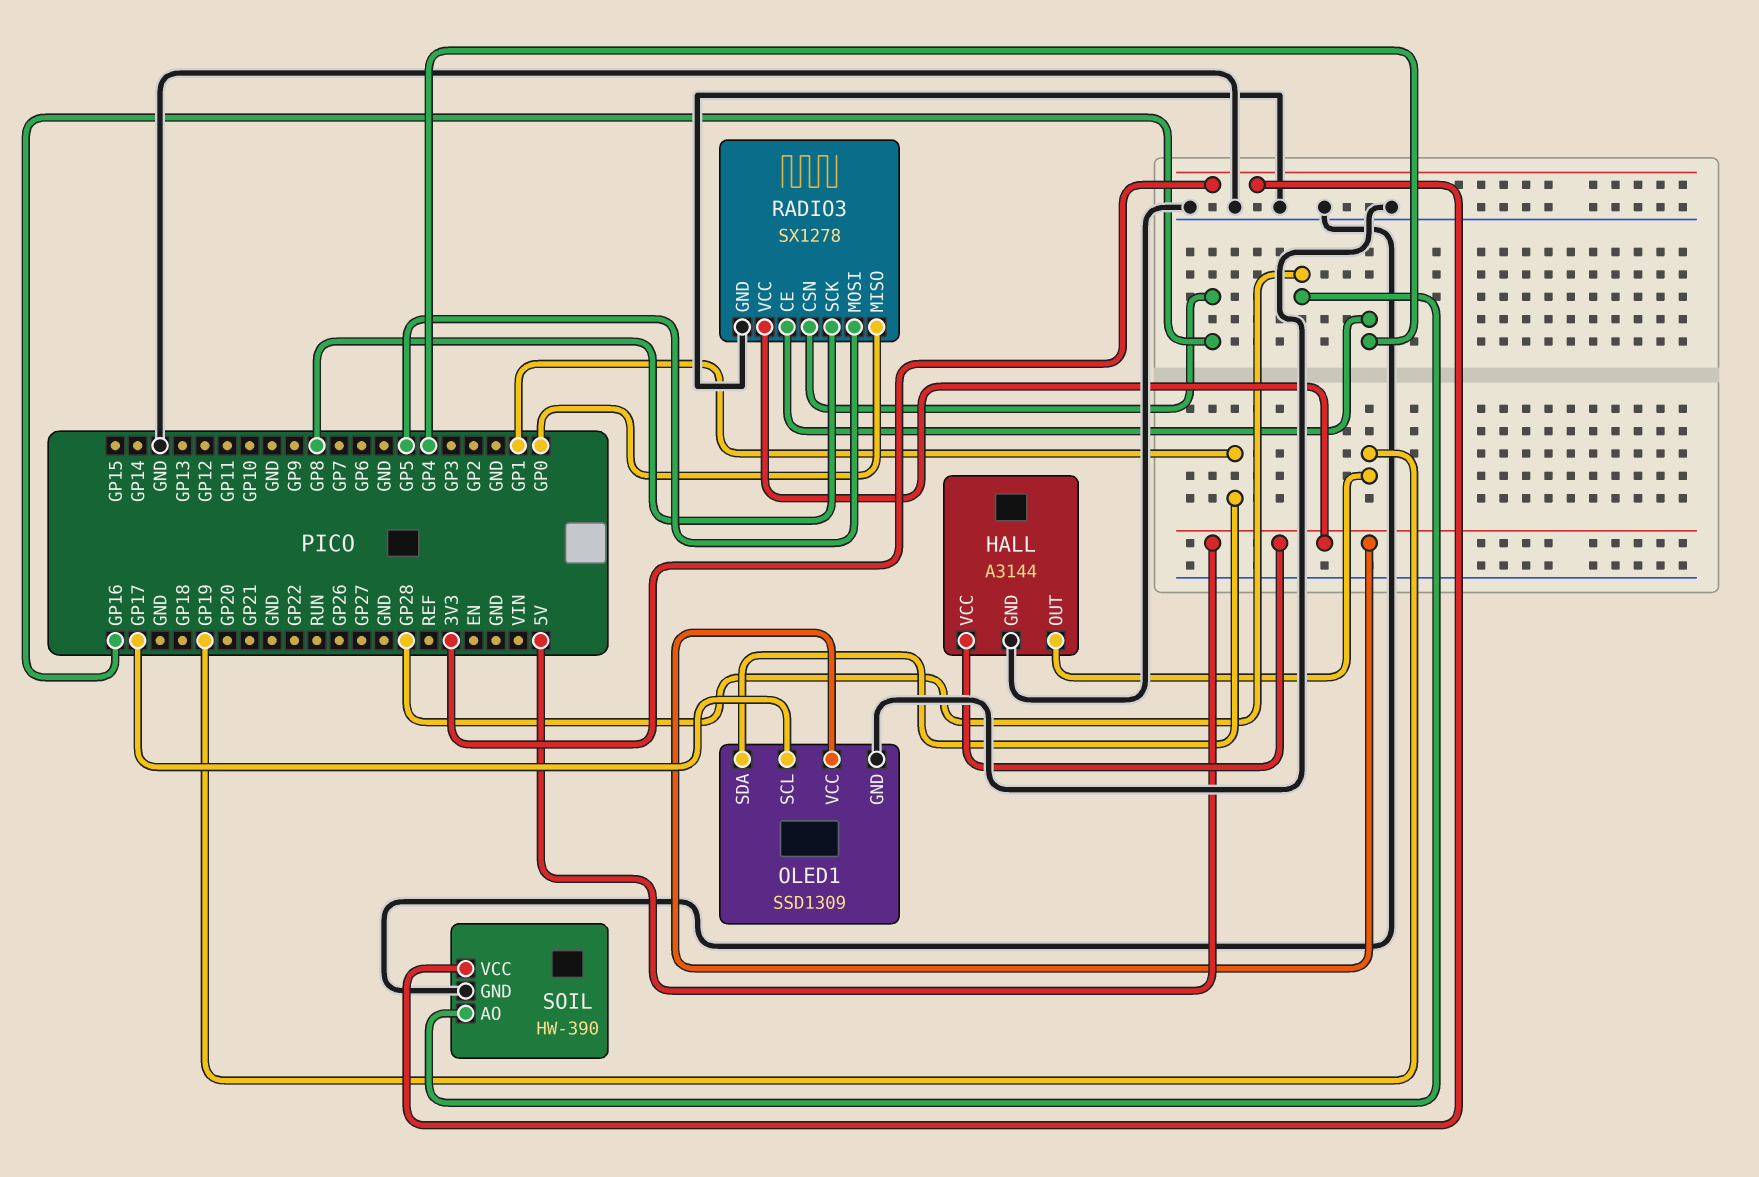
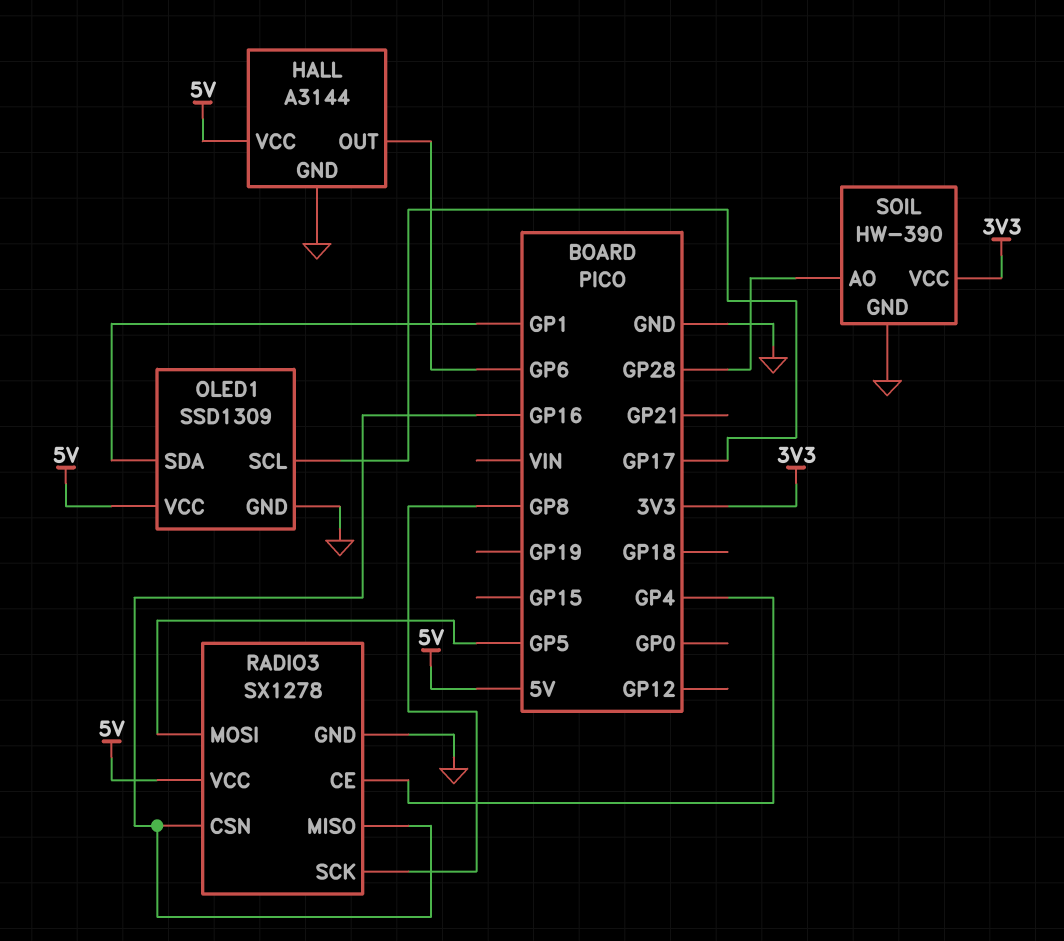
HALL pin OUT: GP19 -> GP6
RADIO3 pin MISO: GP0 -> GP16

